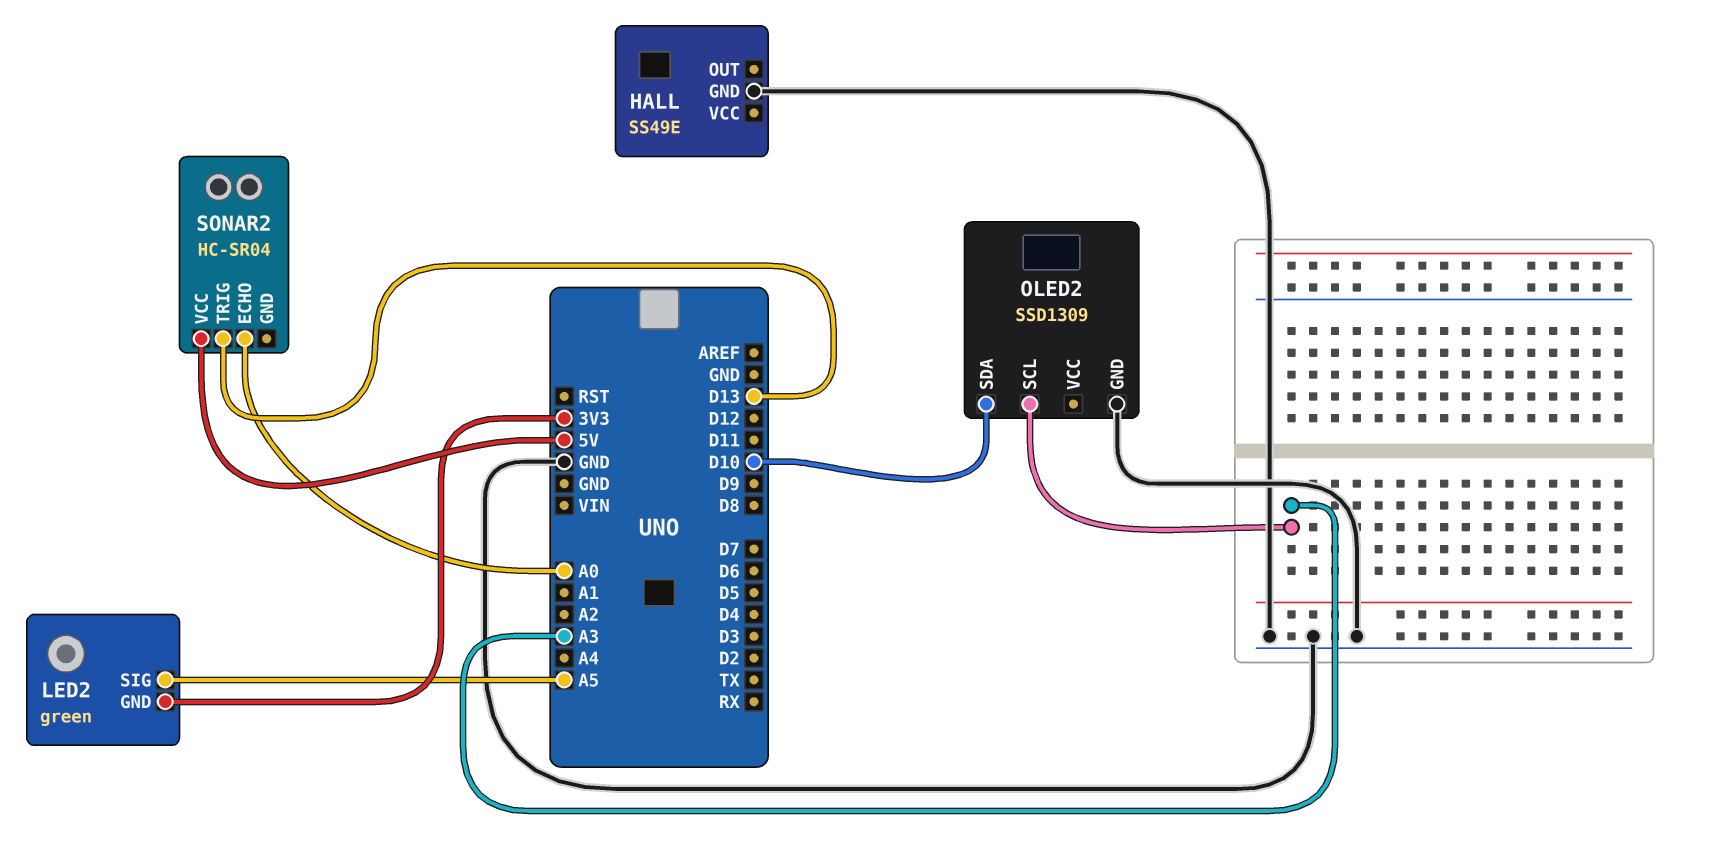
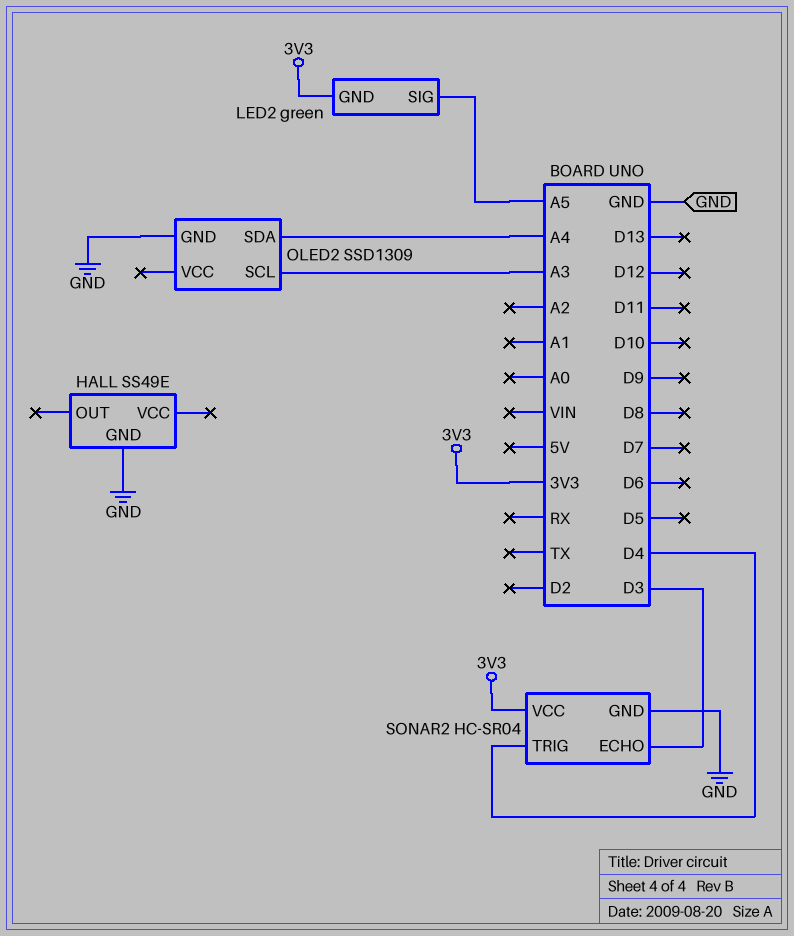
OLED2 pin SDA: D10 -> A4
SONAR2 pin ECHO: A0 -> D3
SONAR2 pin GND: none -> GND
SONAR2 pin TRIG: D13 -> D4
SONAR2 pin VCC: 5V -> 3V3

